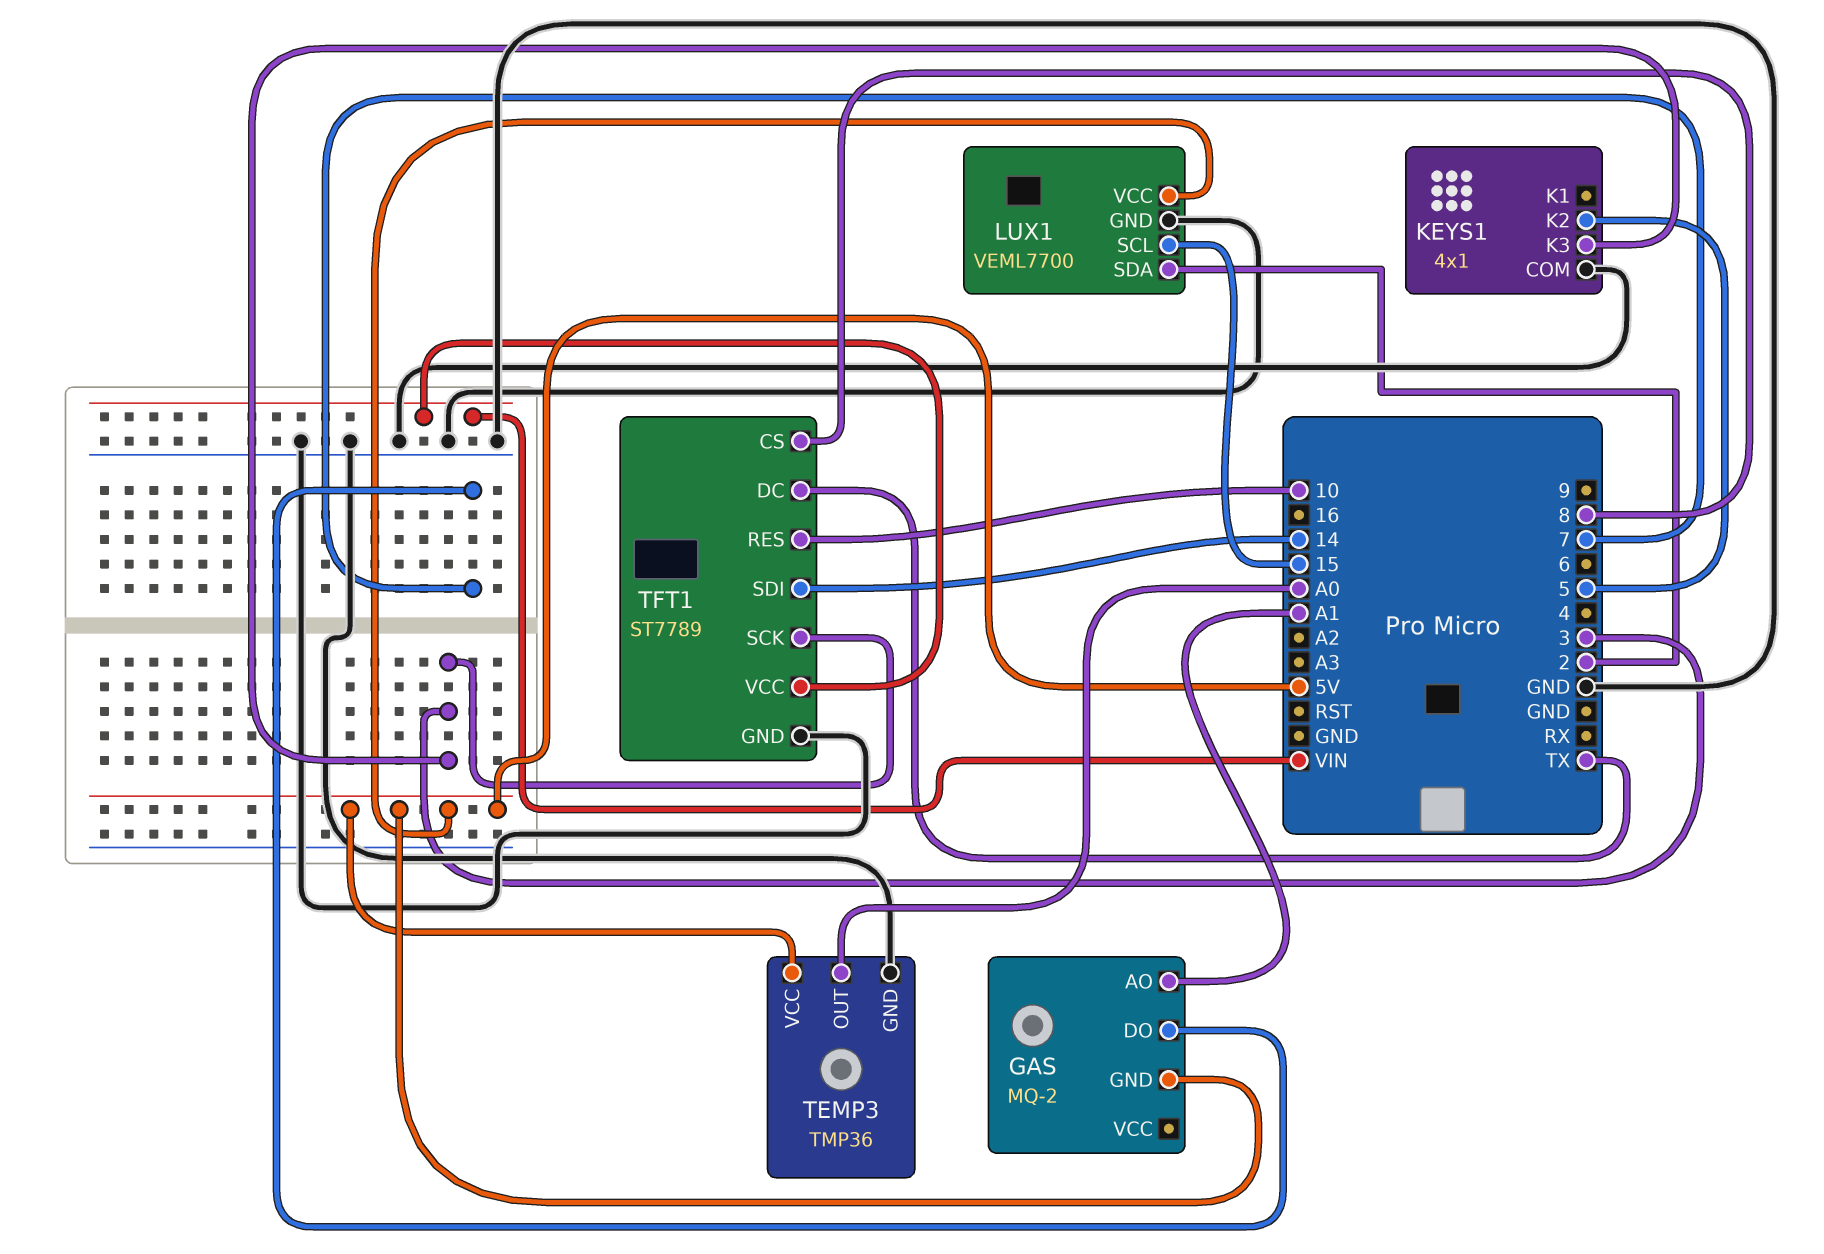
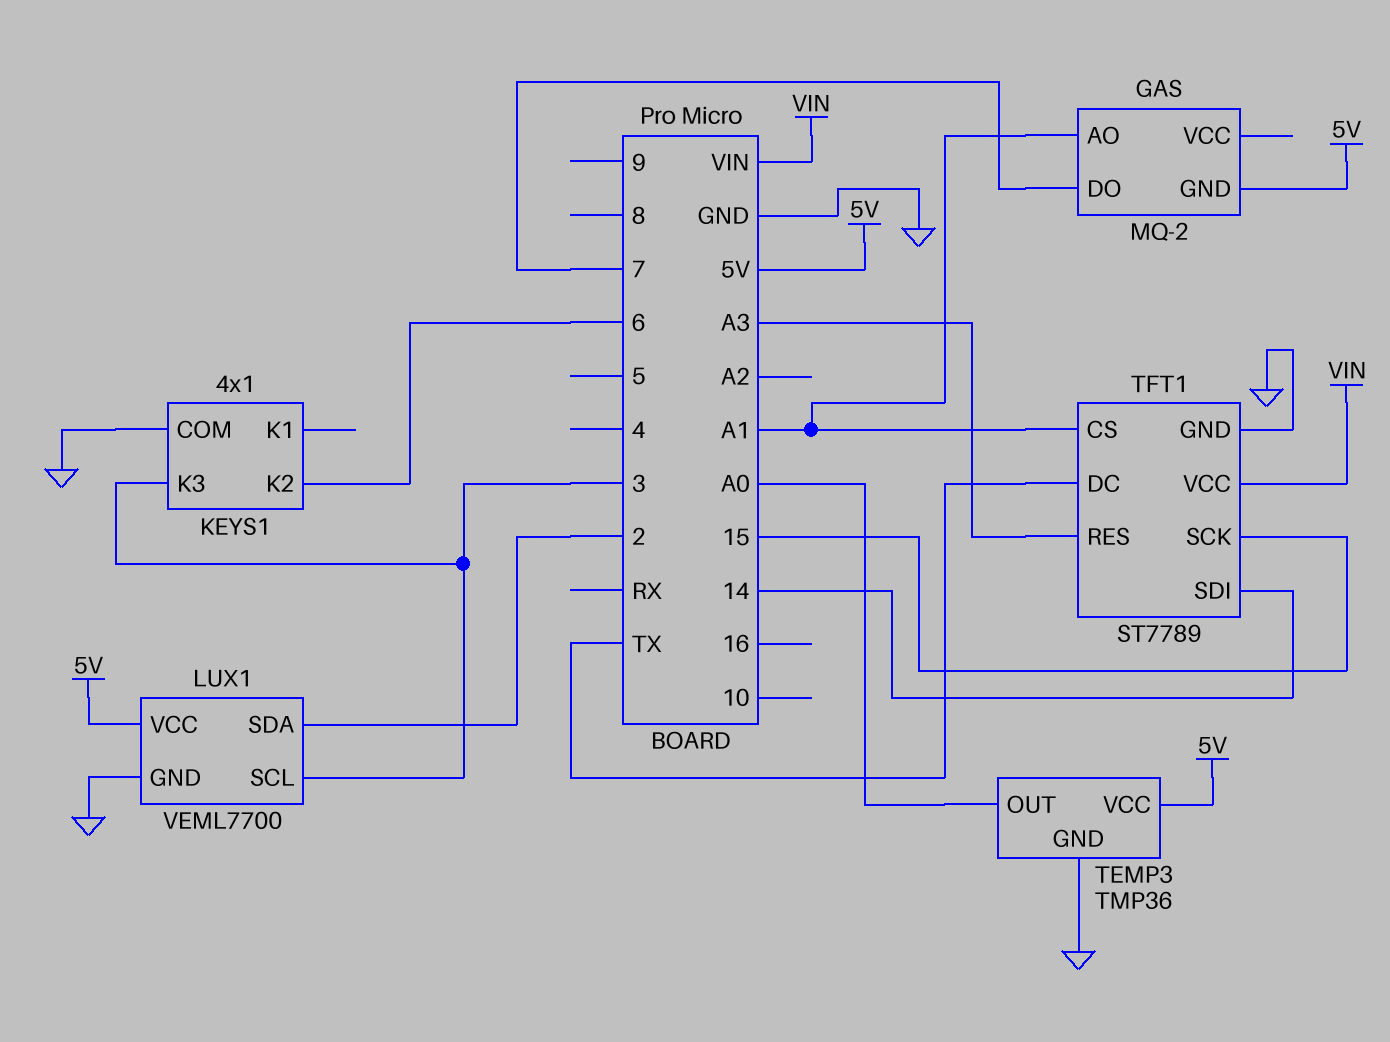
KEYS1 pin K2: 5 -> 6
LUX1 pin SCL: 15 -> 3
TFT1 pin CS: 8 -> A1
TFT1 pin RES: 10 -> A3
TFT1 pin SCK: 3 -> 15

